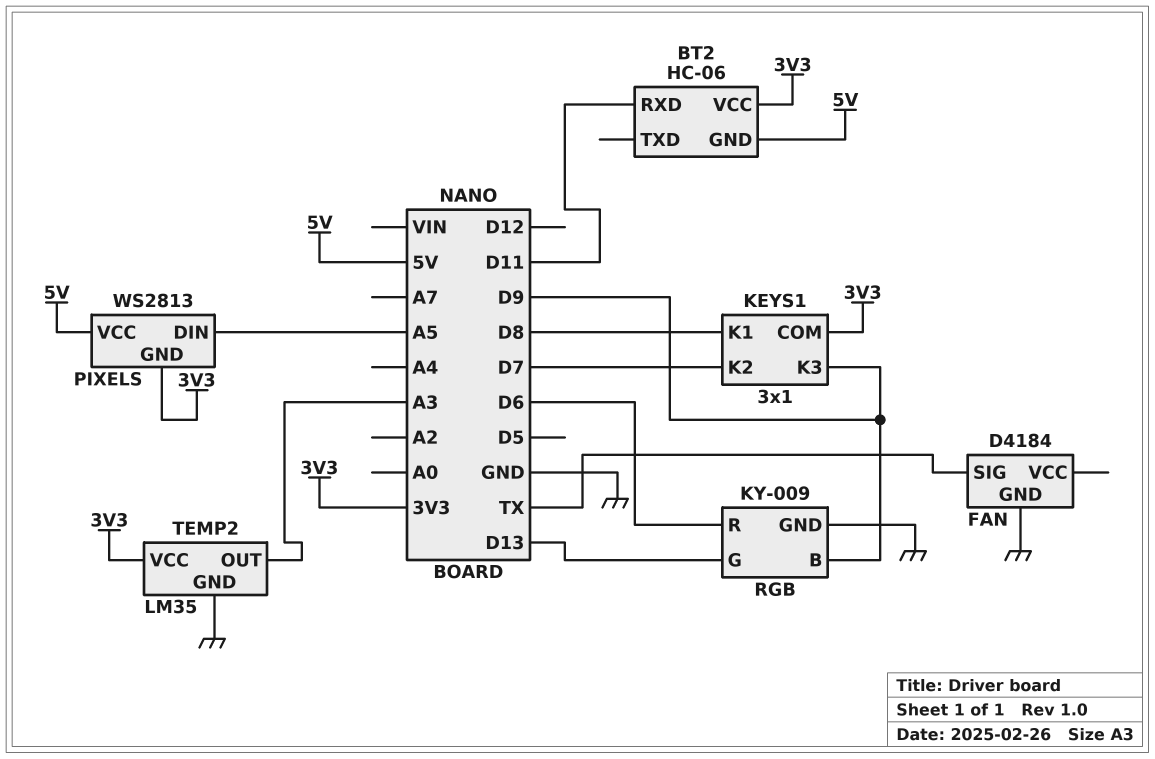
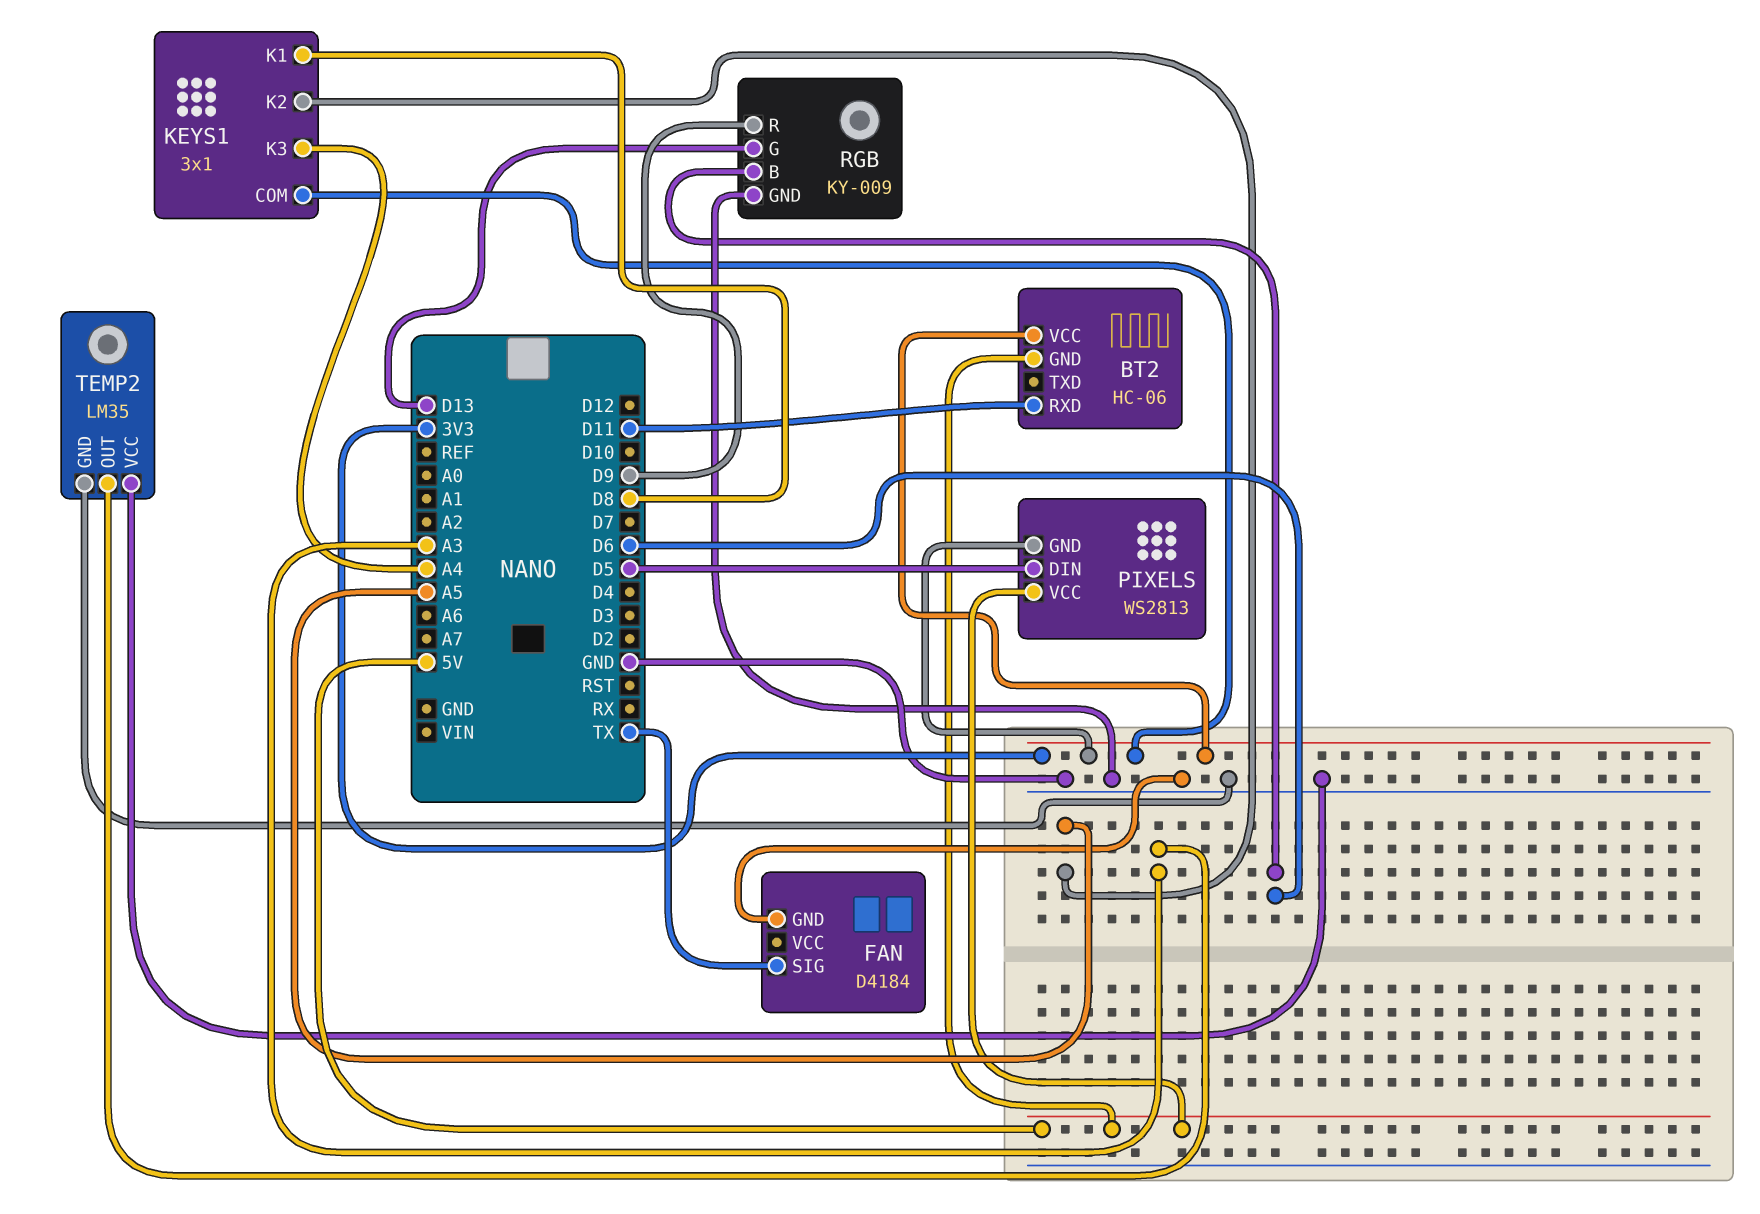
KEYS1 pin K2: D7 -> A5
KEYS1 pin K3: D9 -> A4
PIXELS pin DIN: A5 -> D5
RGB pin B: D9 -> D6
RGB pin R: D6 -> D9
TEMP2 pin VCC: 3V3 -> GND

